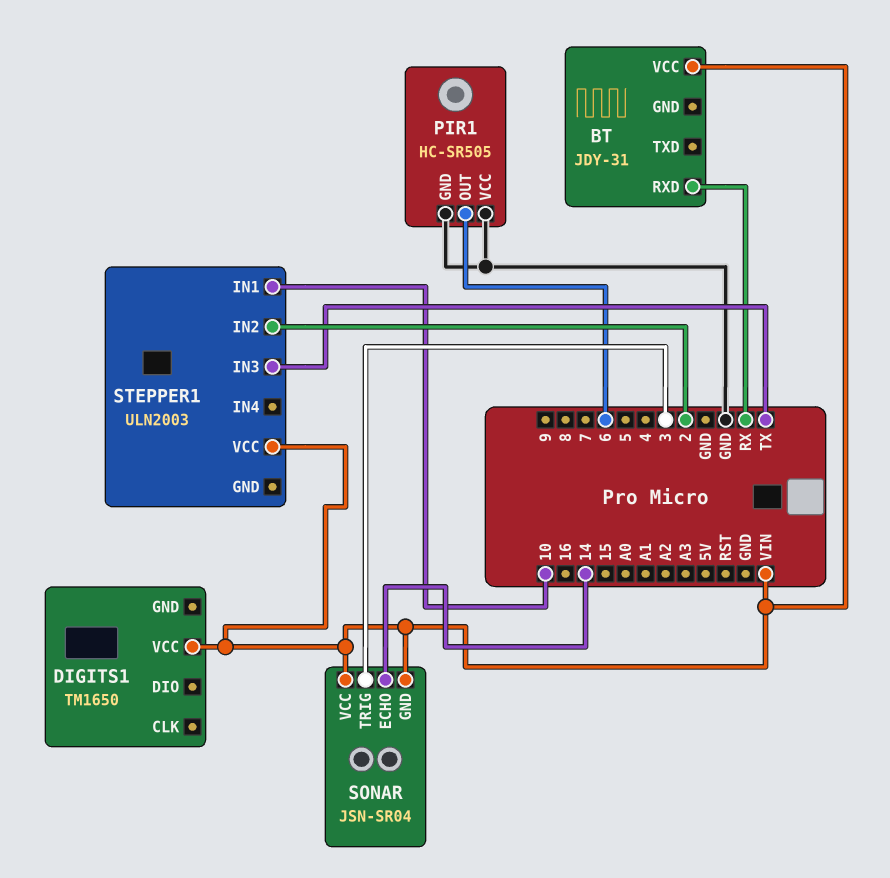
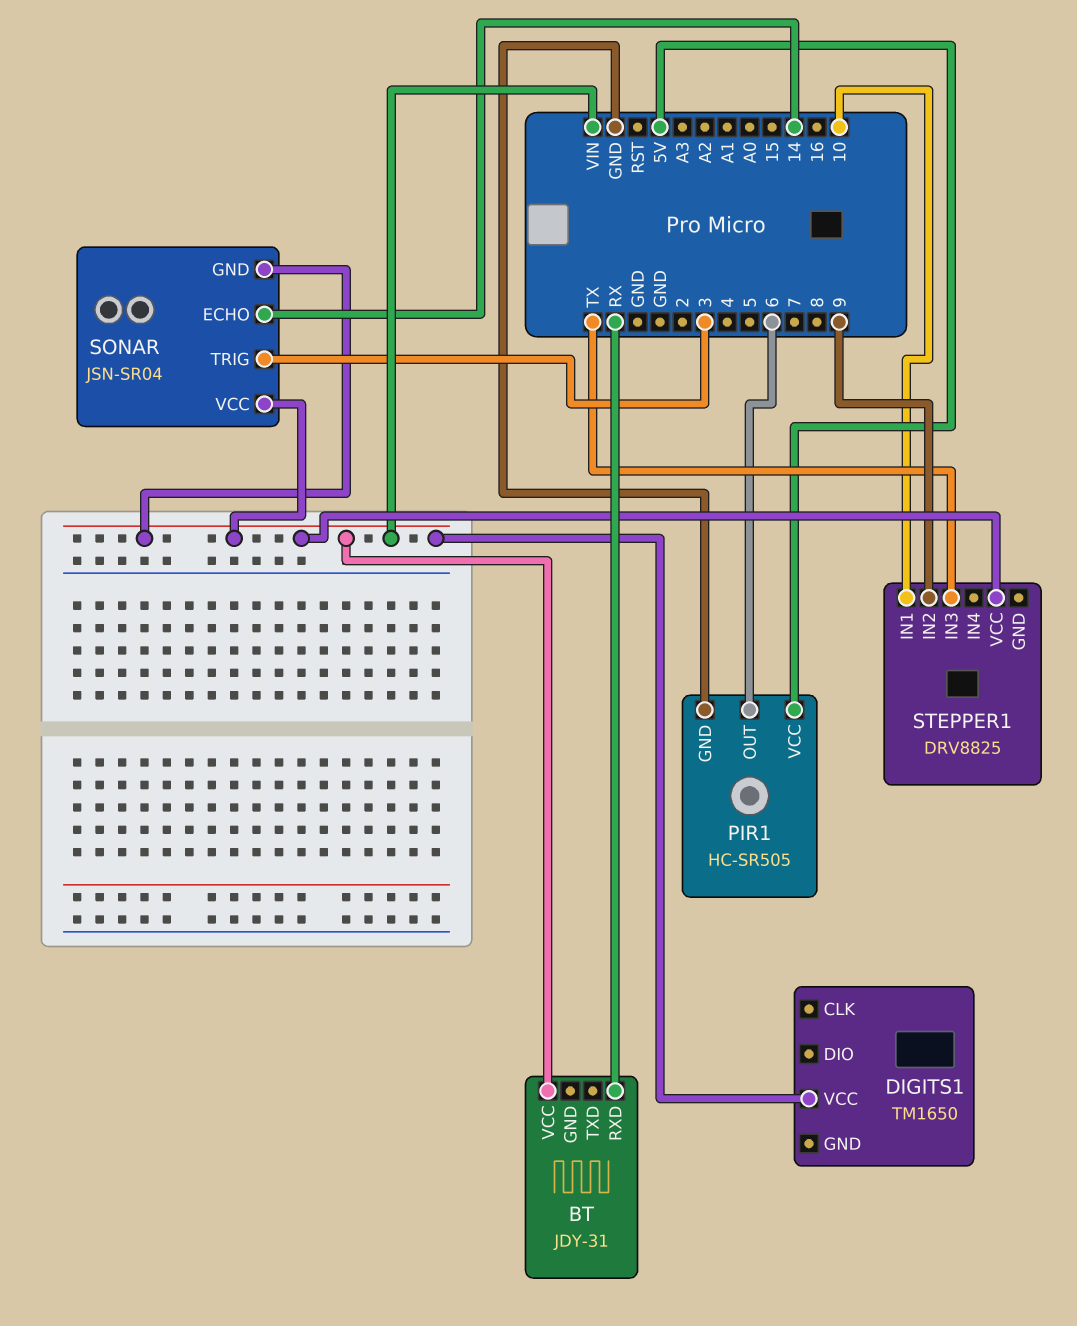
PIR1 pin VCC: GND -> 5V
STEPPER1: ULN2003 -> DRV8825
STEPPER1 pin IN2: 2 -> 9

